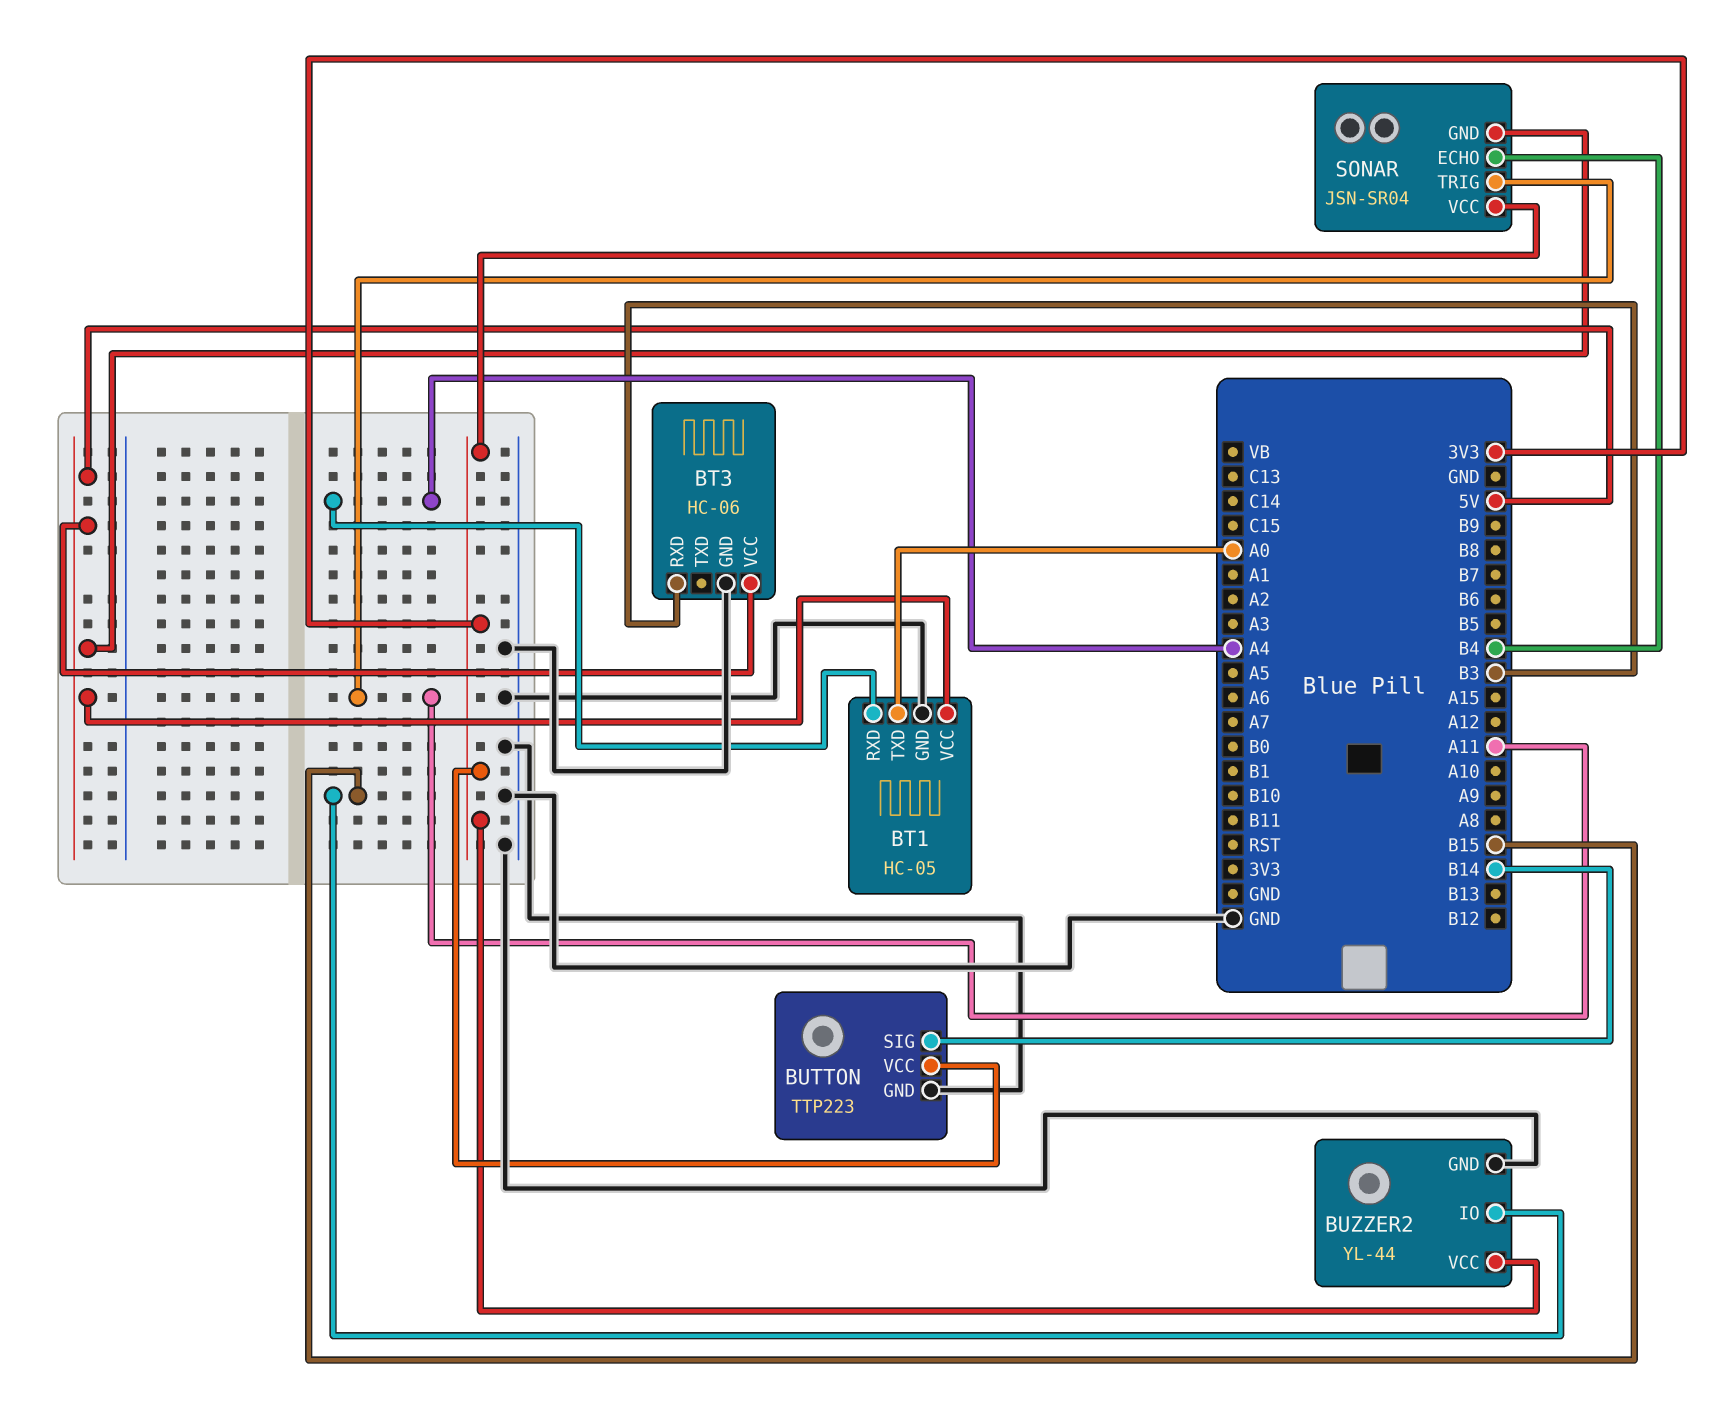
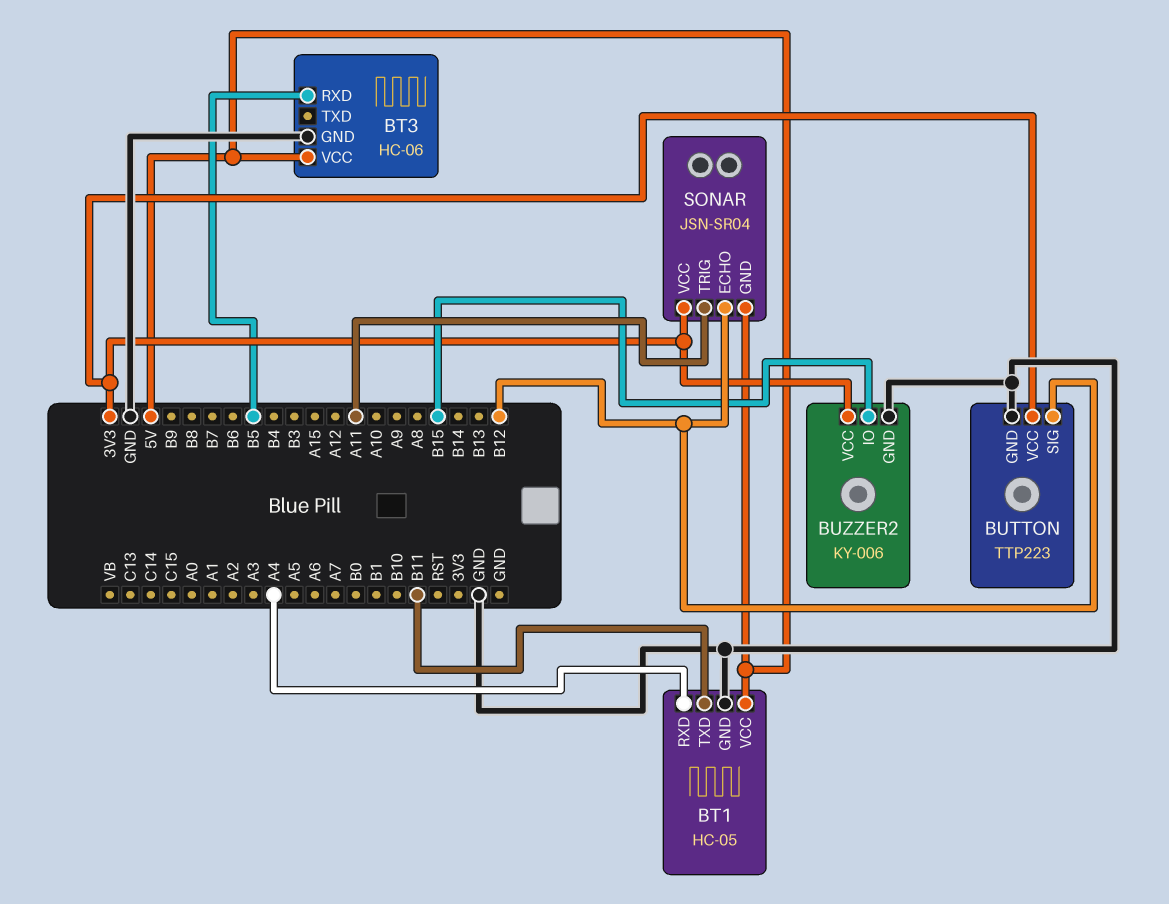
BT1 pin TXD: A0 -> B11
BT3 pin RXD: B3 -> B5
BUTTON pin SIG: B14 -> B12
BUZZER2: YL-44 -> KY-006
SONAR pin ECHO: B4 -> B12

